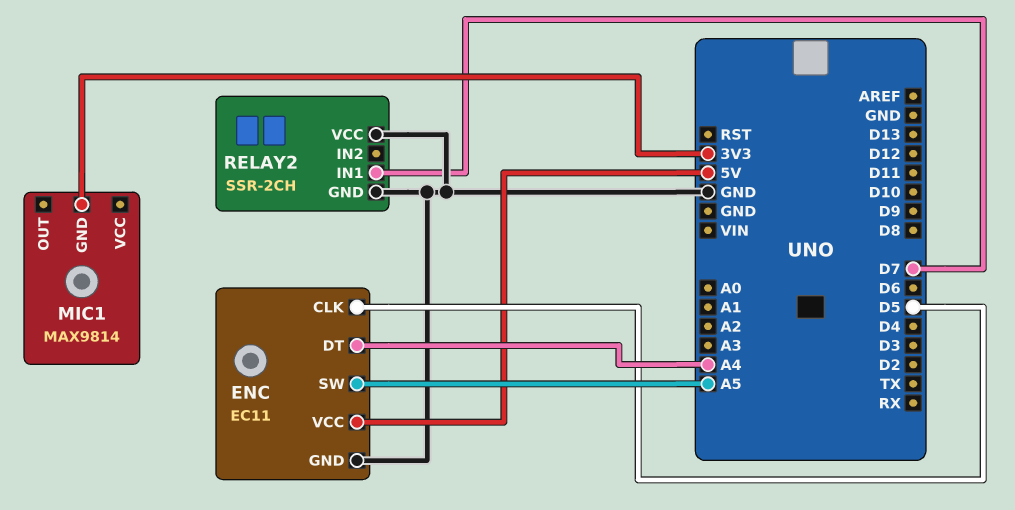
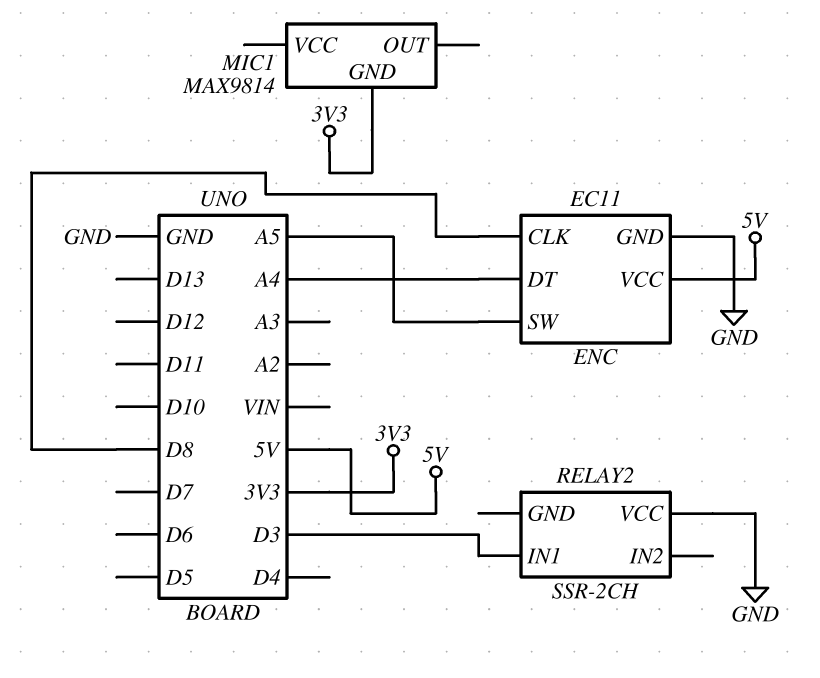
ENC pin CLK: D5 -> D8
RELAY2 pin GND: GND -> none
RELAY2 pin IN1: D7 -> D3

